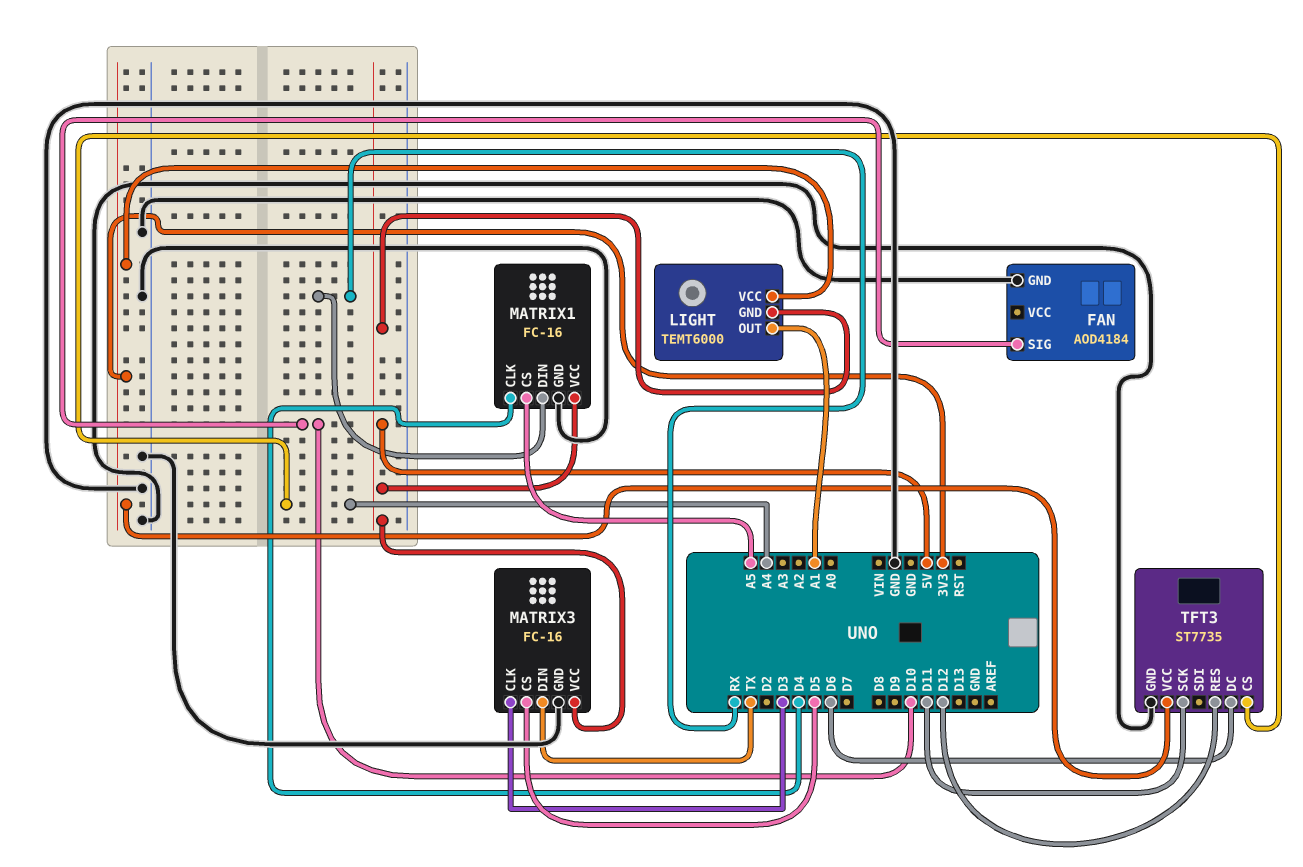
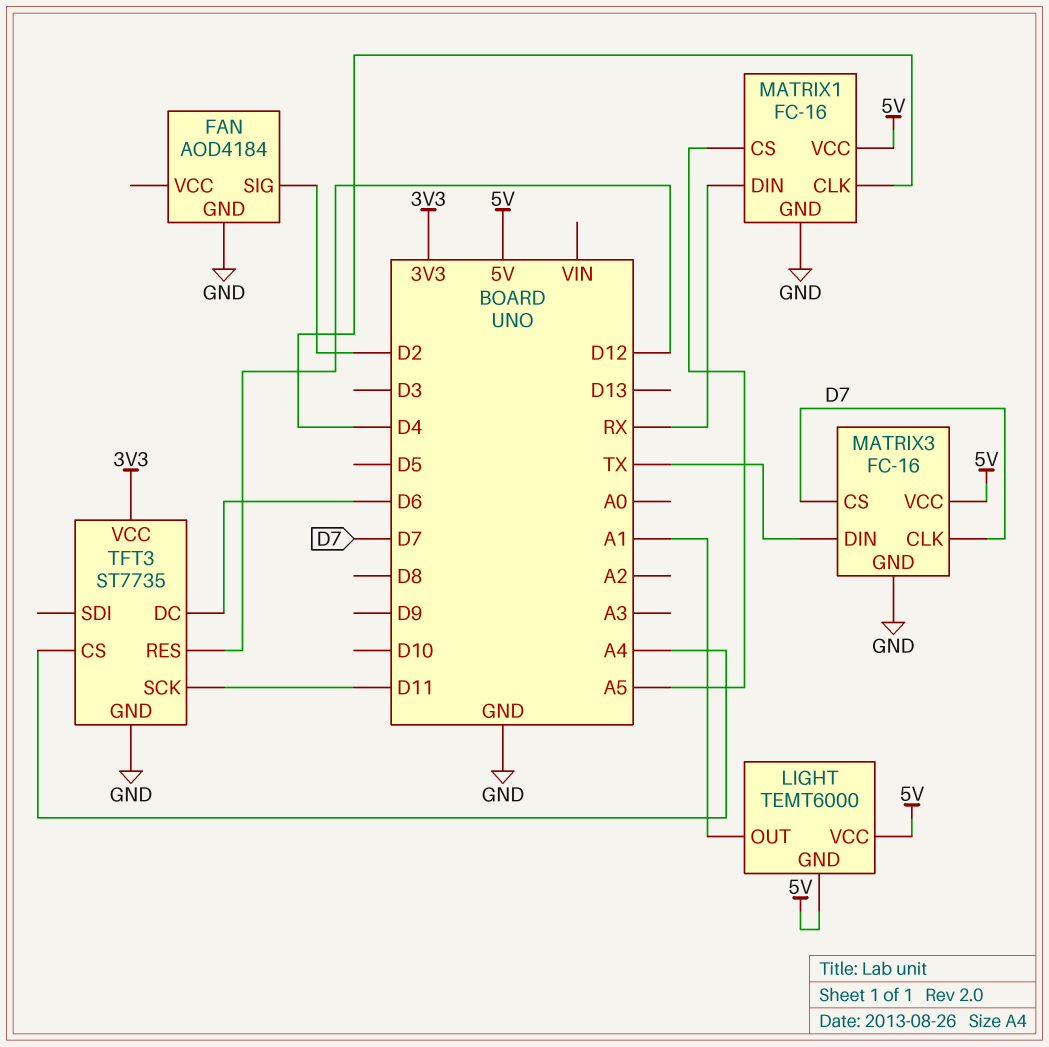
FAN pin SIG: D10 -> D2
LIGHT pin VCC: 3V3 -> 5V
MATRIX3 pin CLK: D3 -> D7
MATRIX3 pin CS: D5 -> D7

